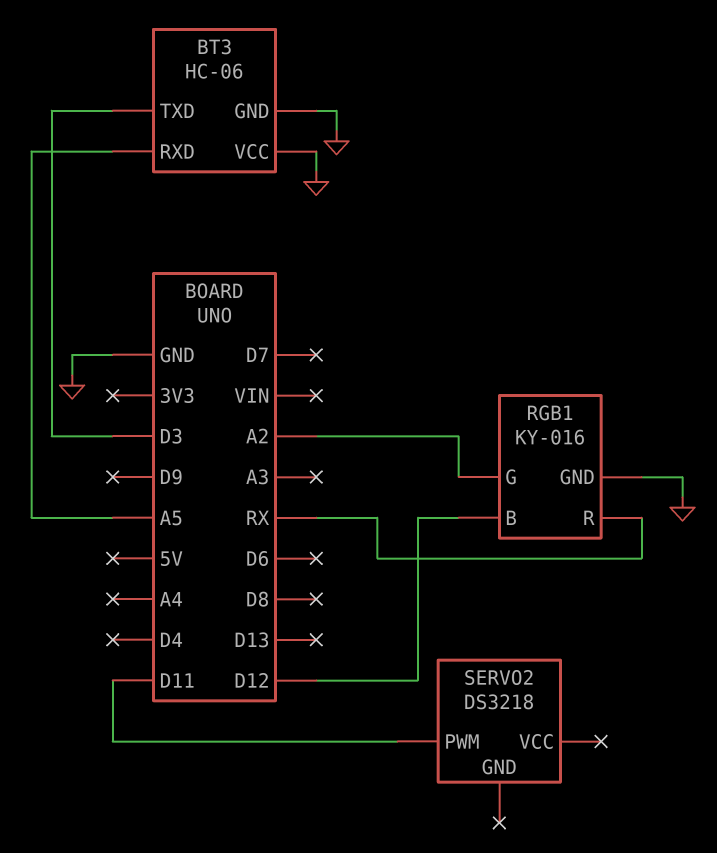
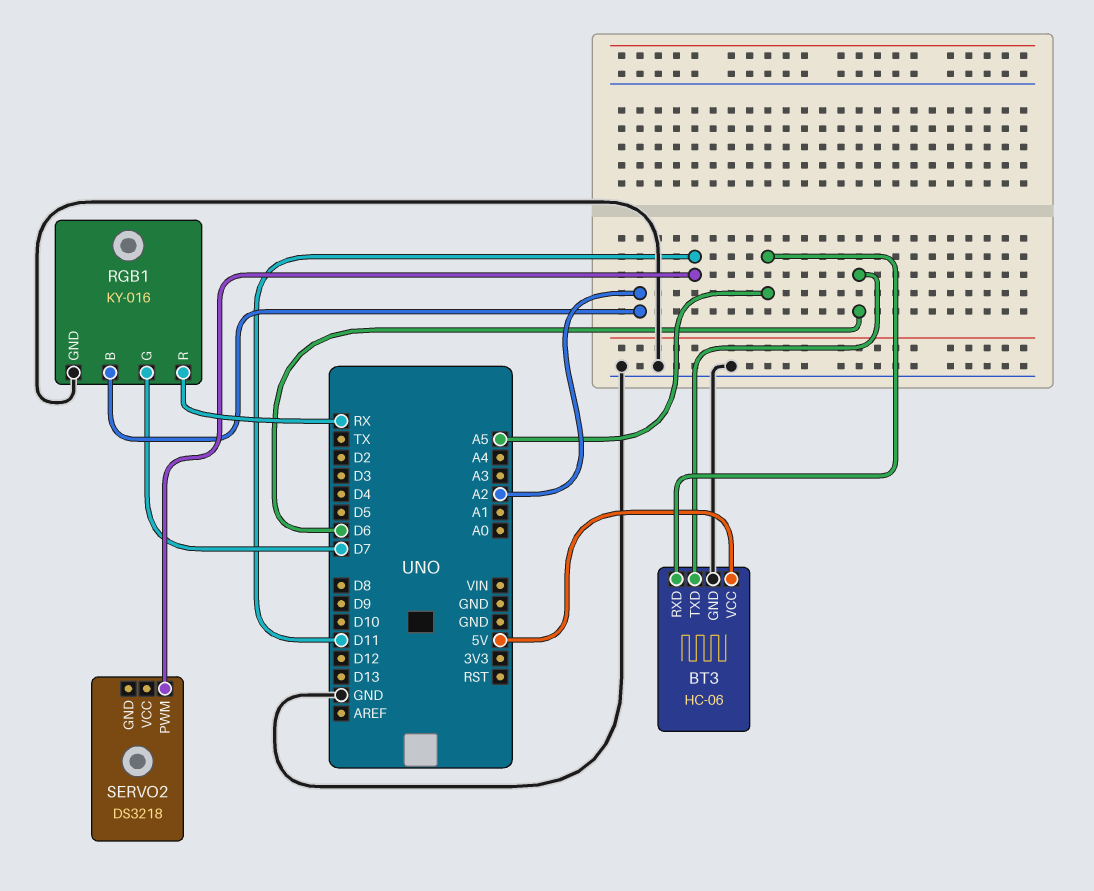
BT3 pin TXD: D3 -> D6
BT3 pin VCC: GND -> 5V
RGB1 pin B: D12 -> A2
RGB1 pin G: A2 -> D7

